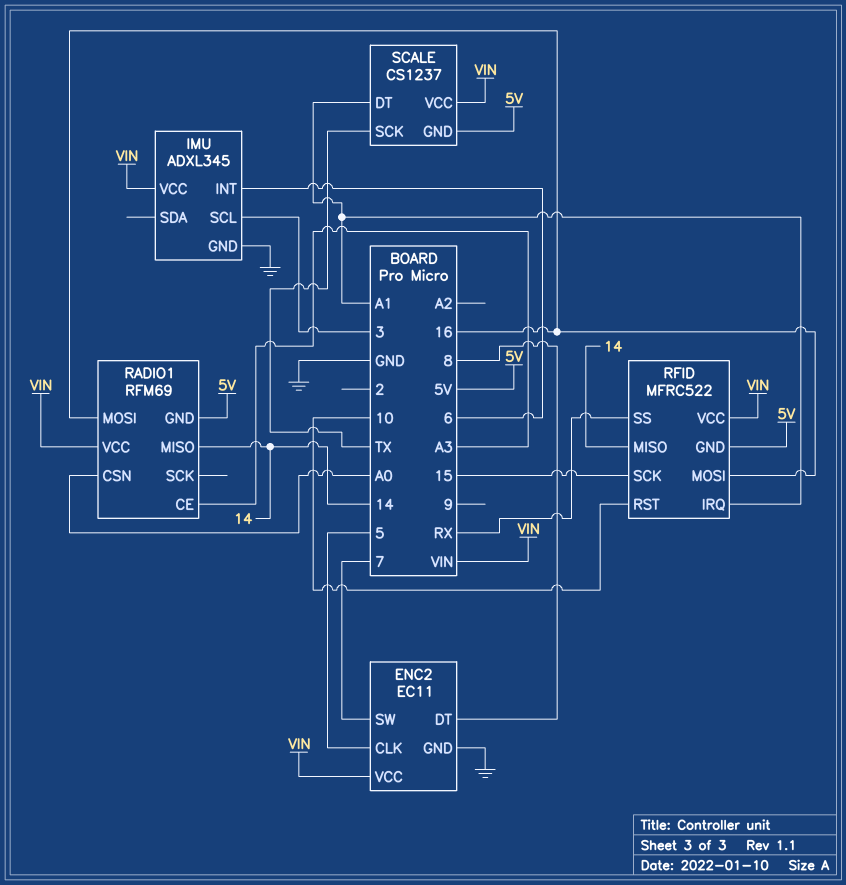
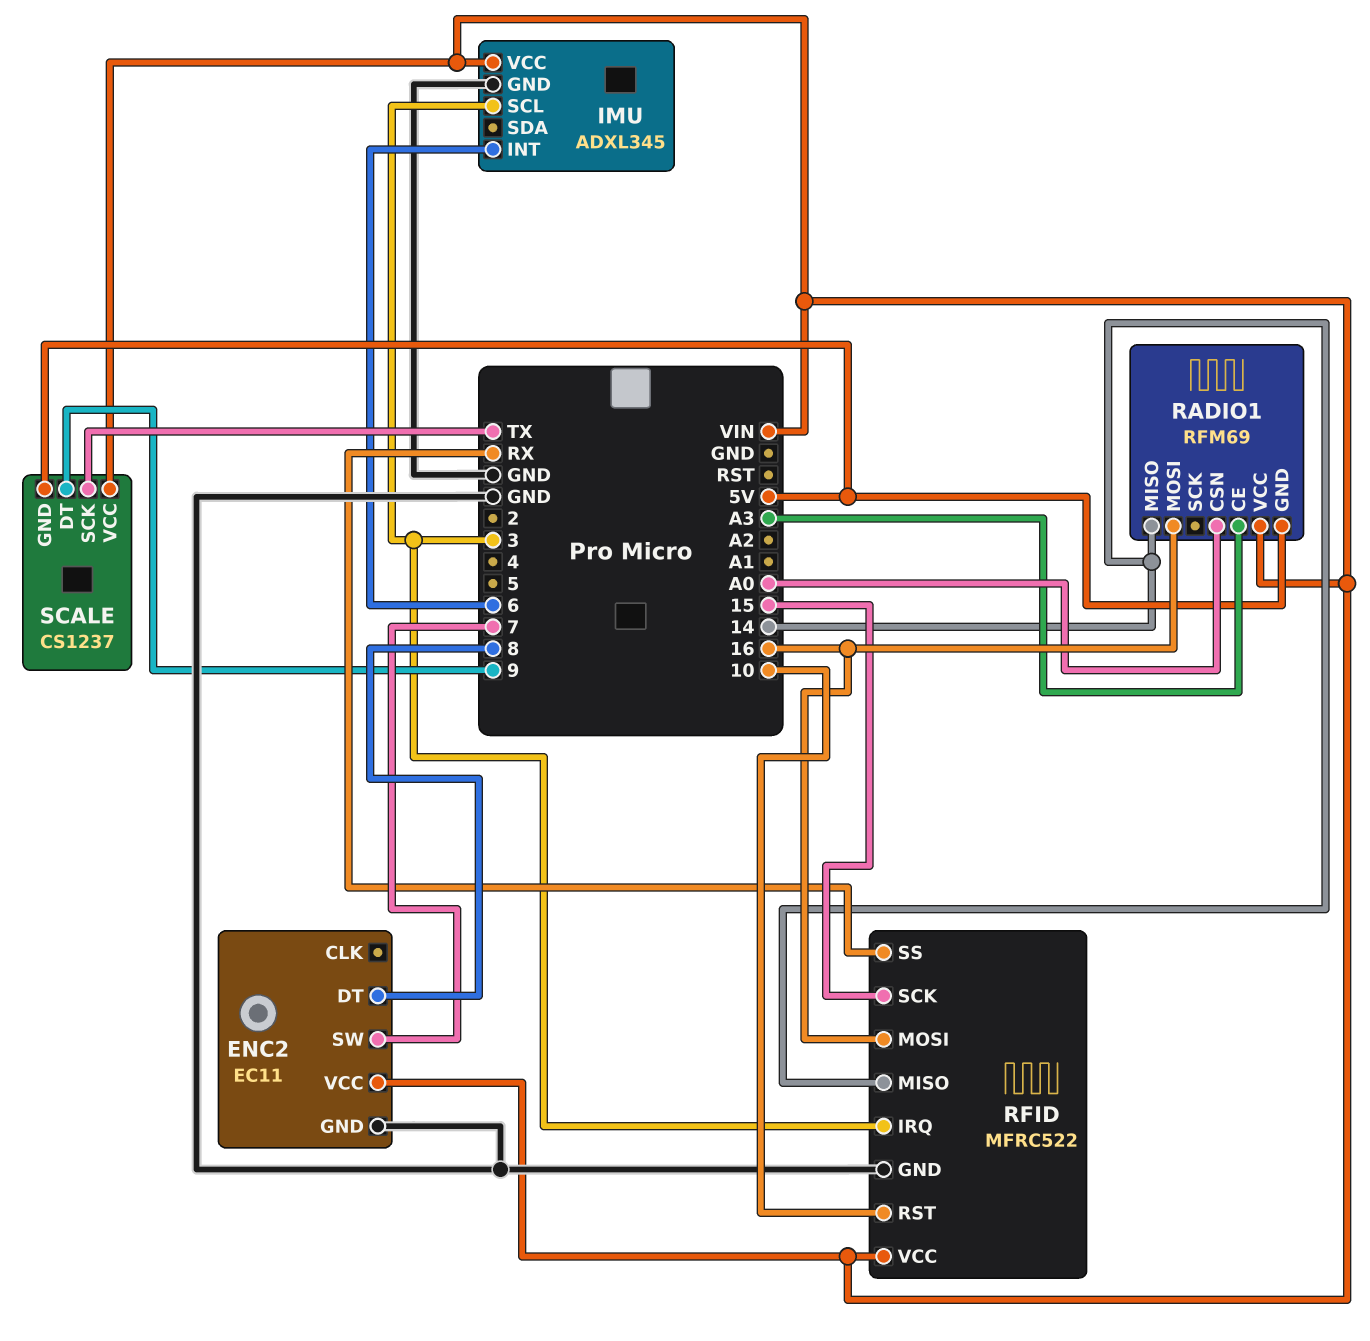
ENC2 pin CLK: 5 -> none
RFID pin GND: 5V -> GND
RFID pin IRQ: A1 -> 3
SCALE pin DT: A1 -> 9

